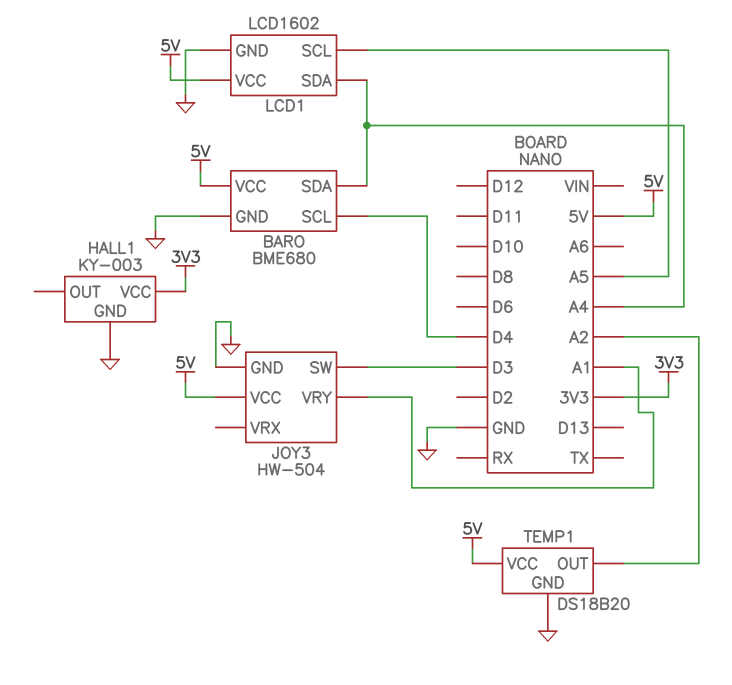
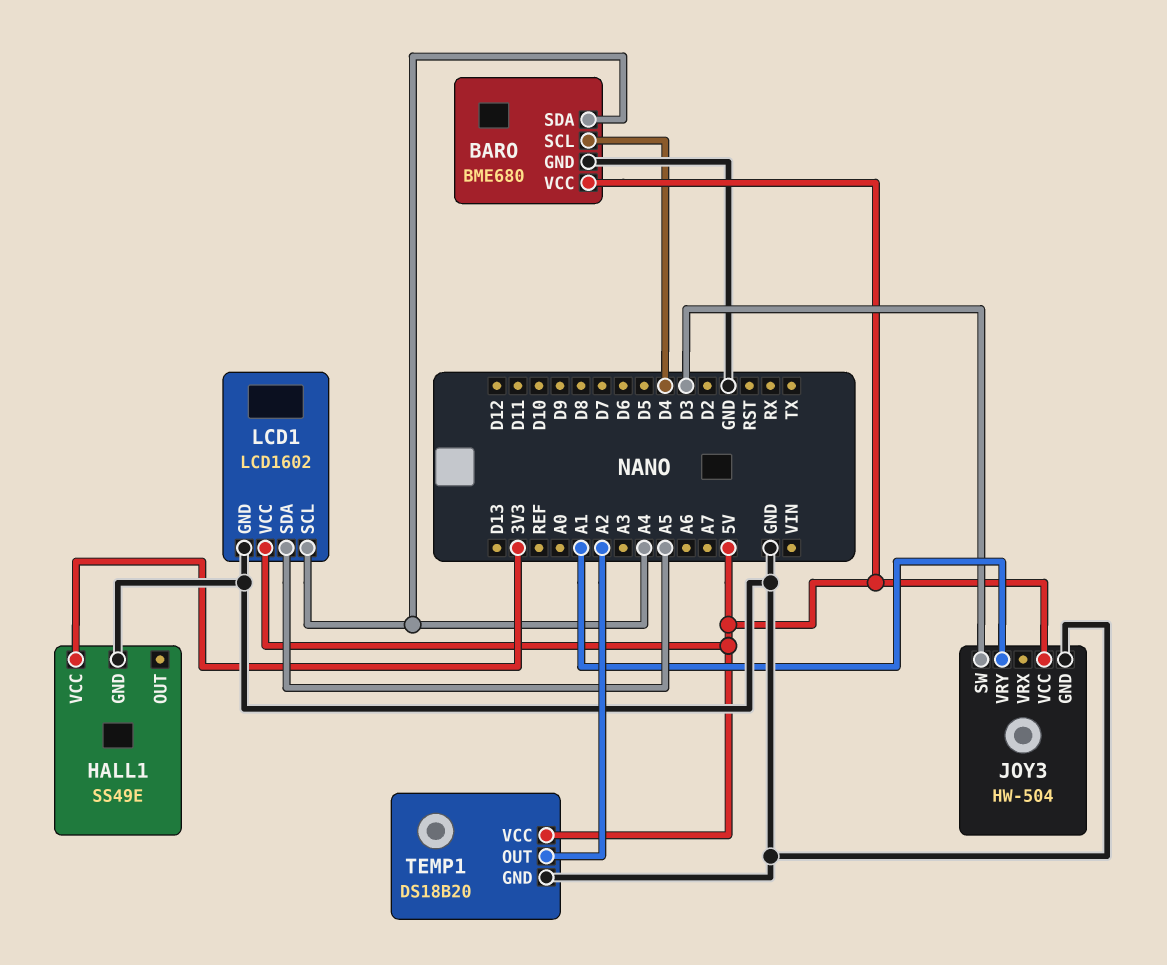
HALL1: KY-003 -> SS49E
LCD1 pin SCL: A5 -> A4
LCD1 pin SDA: A4 -> A5

